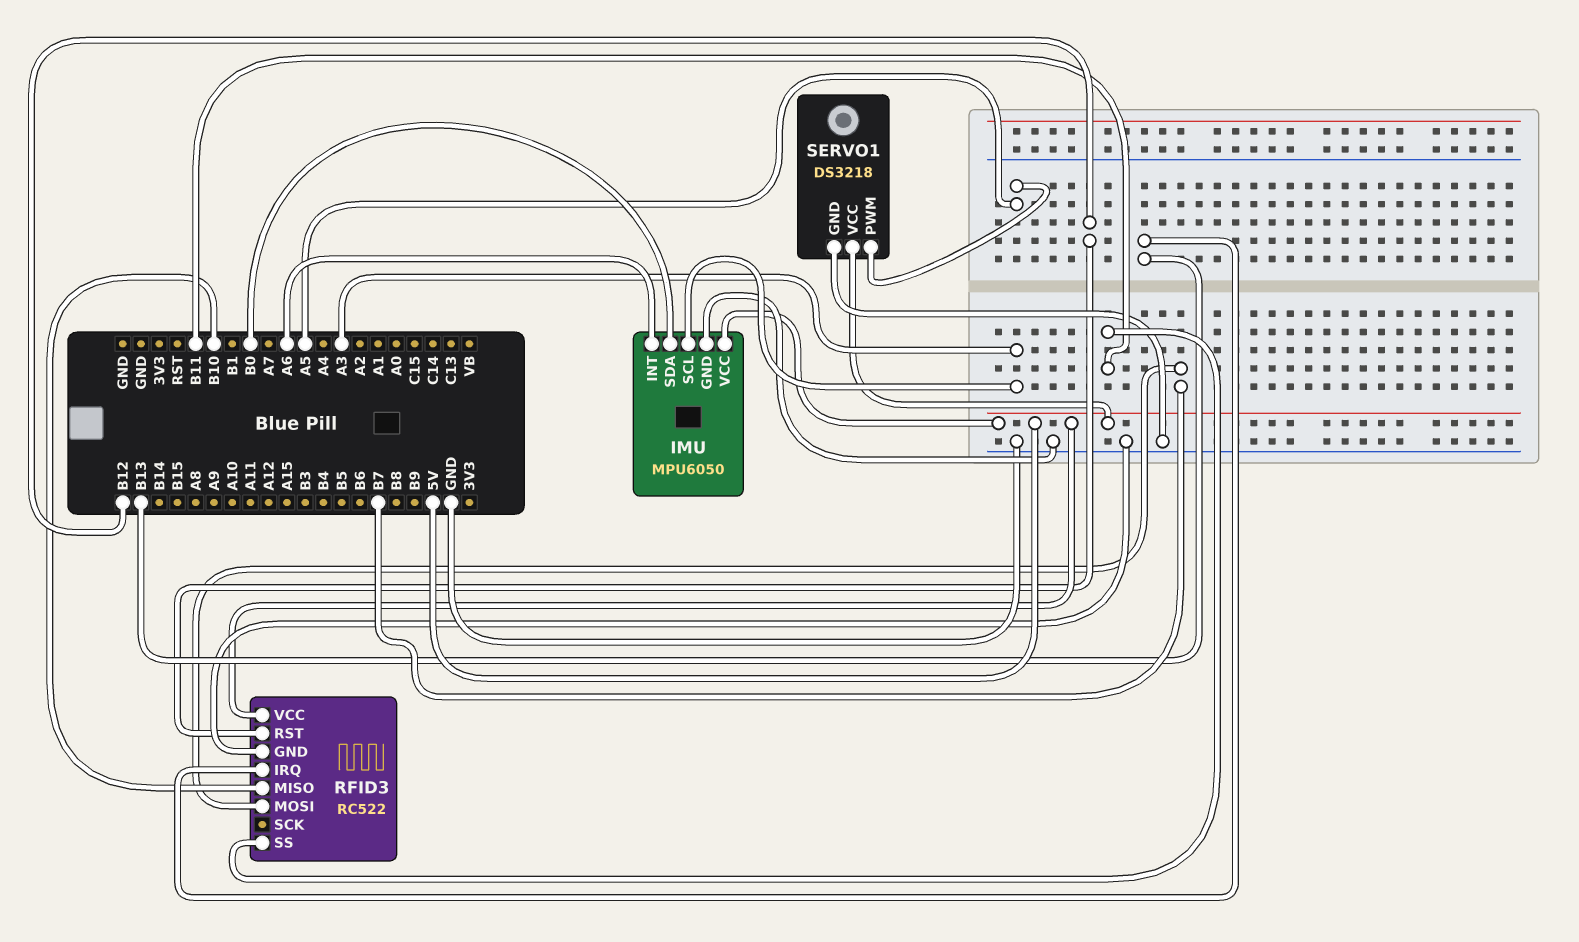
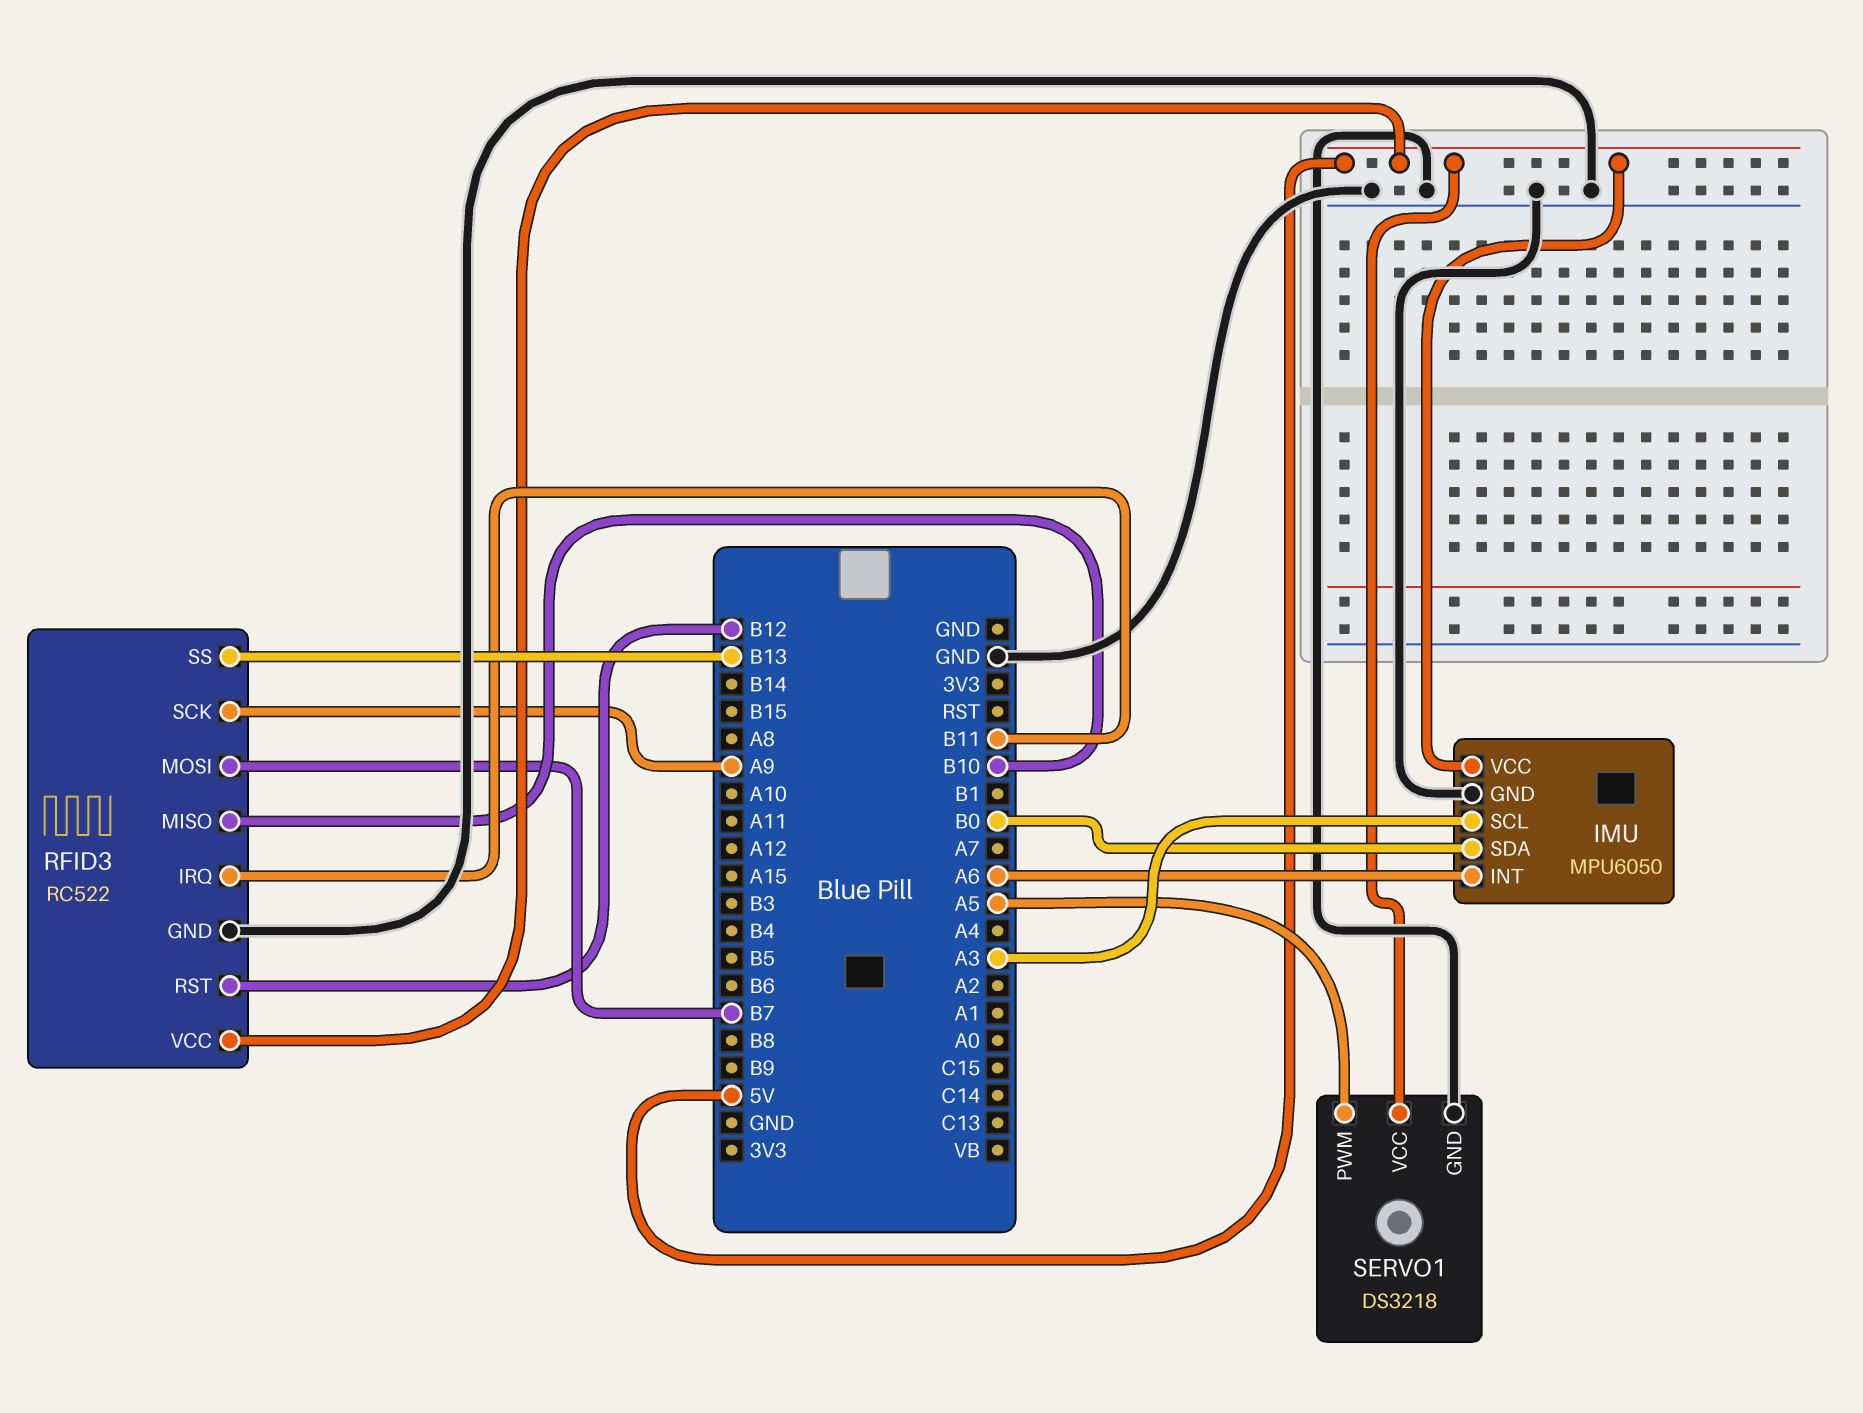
RFID3 pin IRQ: B13 -> B11
RFID3 pin SCK: none -> A9
RFID3 pin SS: B11 -> B13

